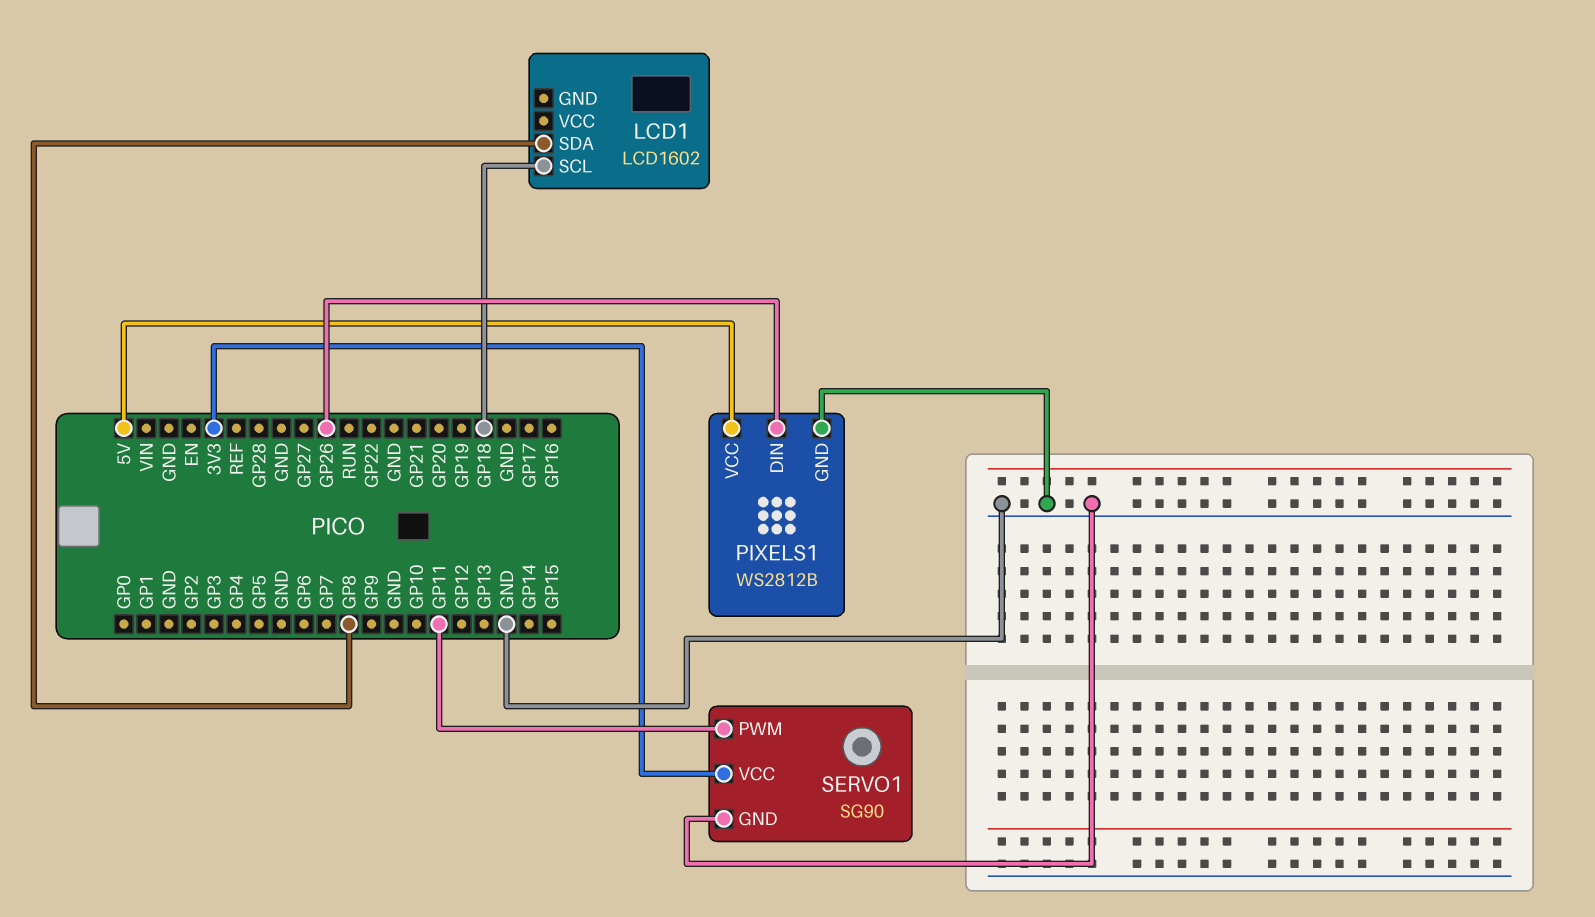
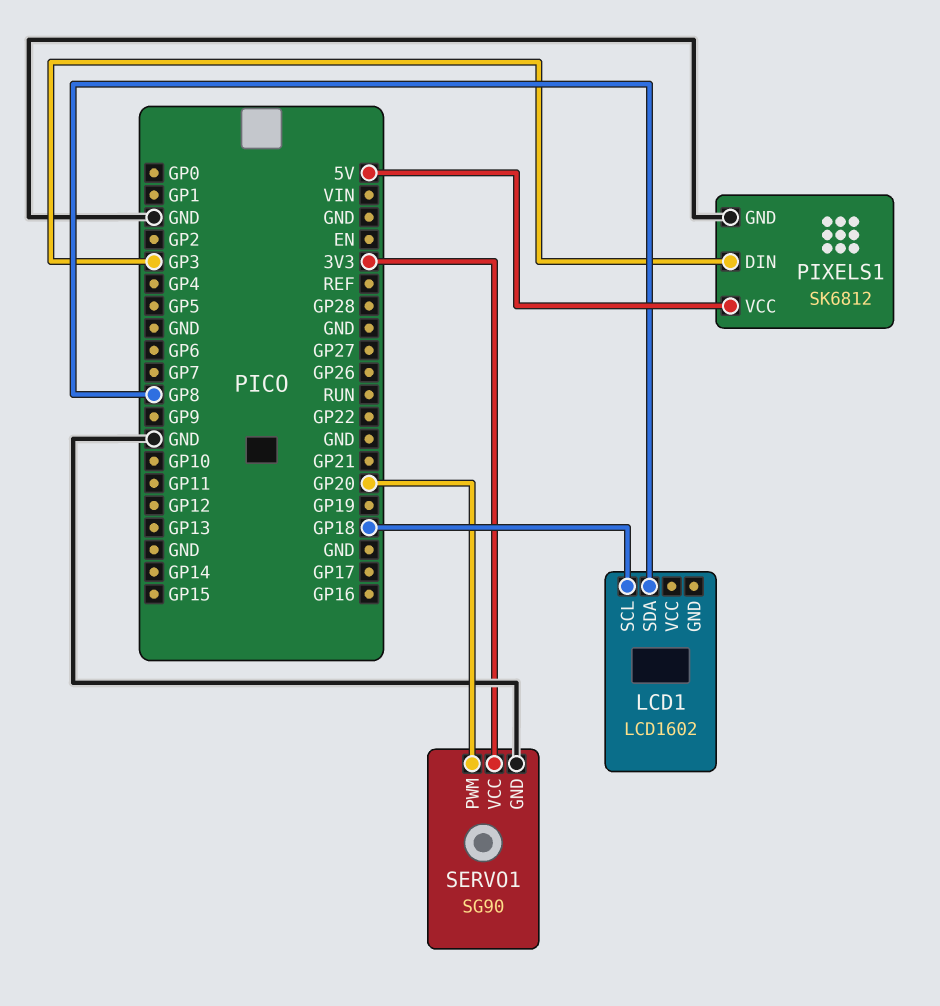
PIXELS1: WS2812B -> SK6812
PIXELS1 pin DIN: GP26 -> GP3
SERVO1 pin PWM: GP11 -> GP20

